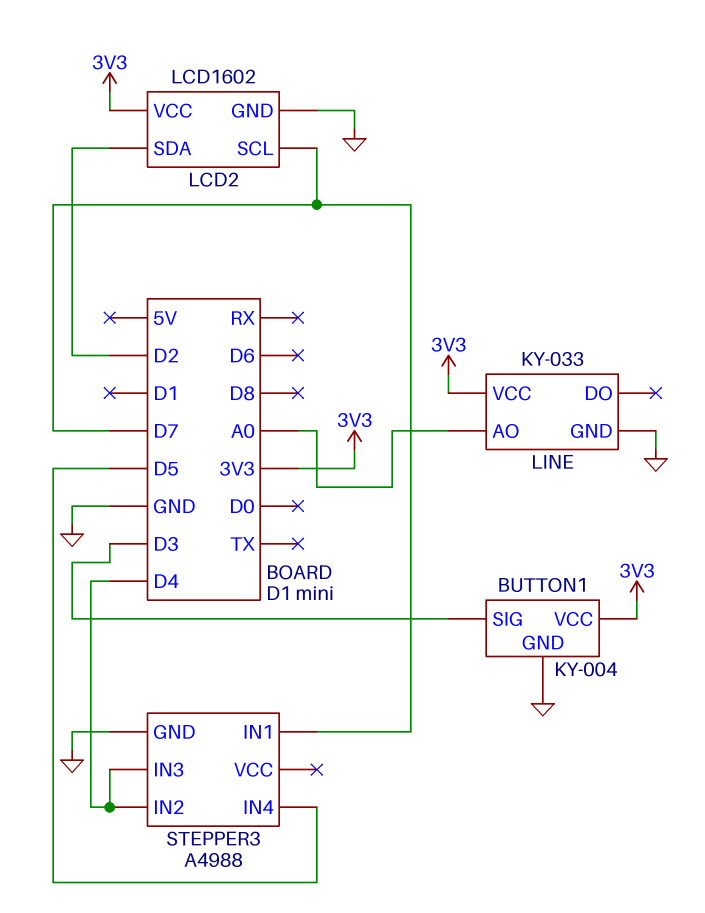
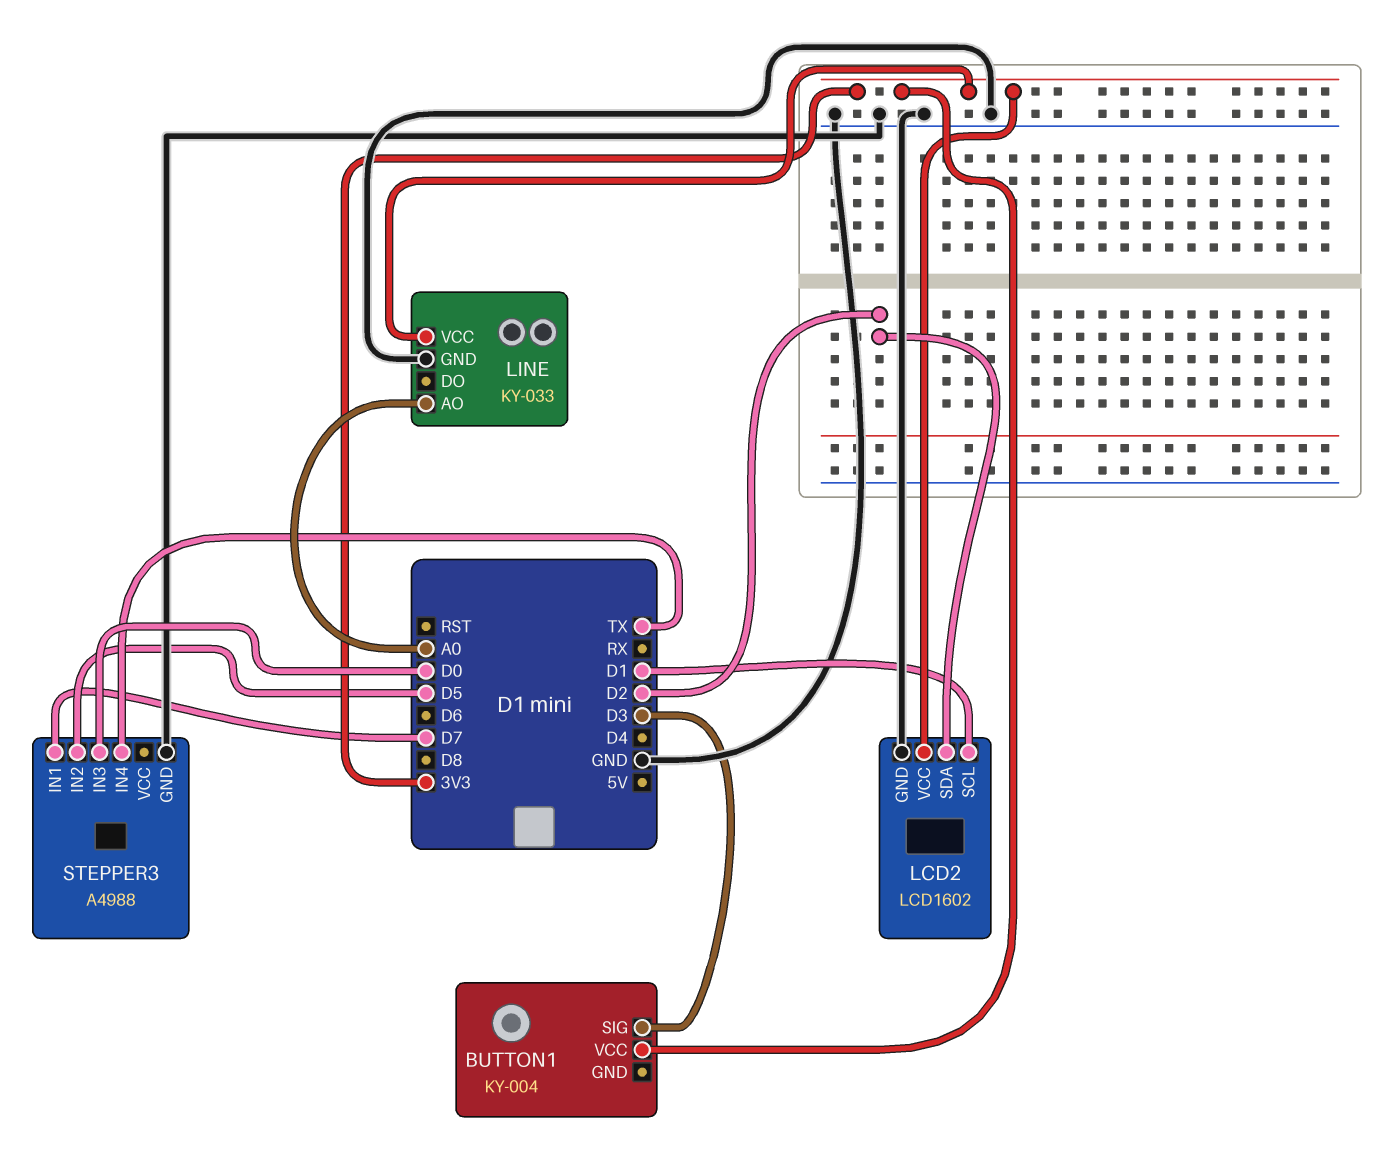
BUTTON1 pin GND: GND -> none
LCD2 pin SCL: D7 -> D1
STEPPER3 pin IN2: D4 -> D5
STEPPER3 pin IN3: D4 -> D0
STEPPER3 pin IN4: D5 -> TX

